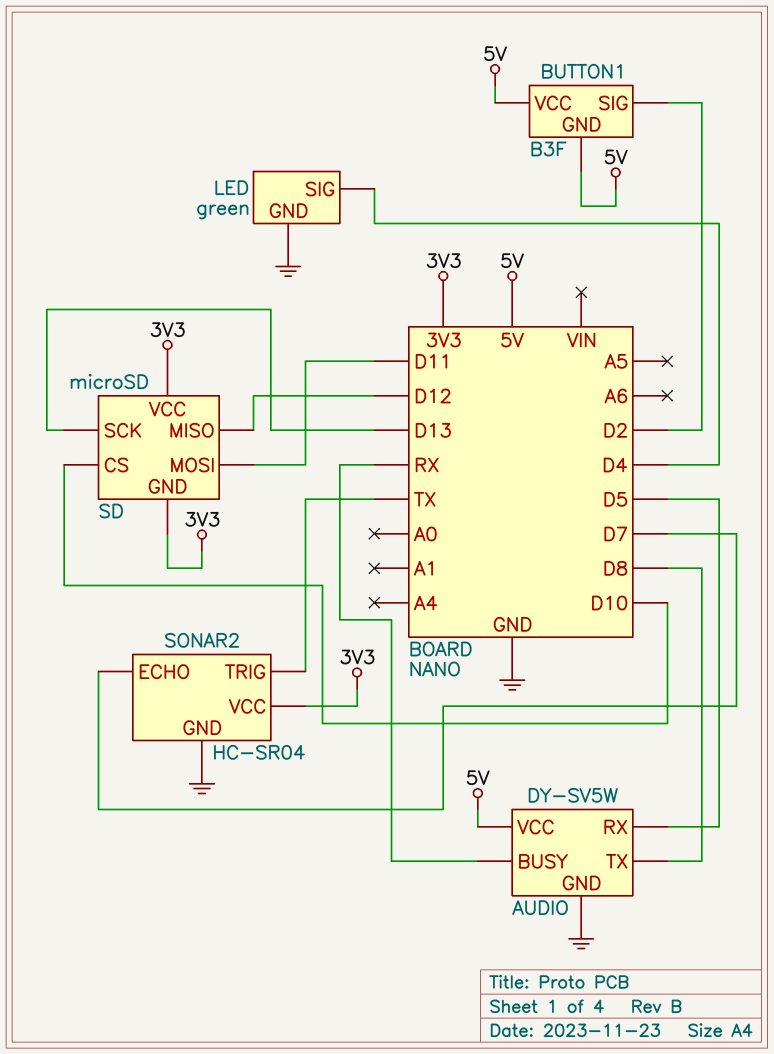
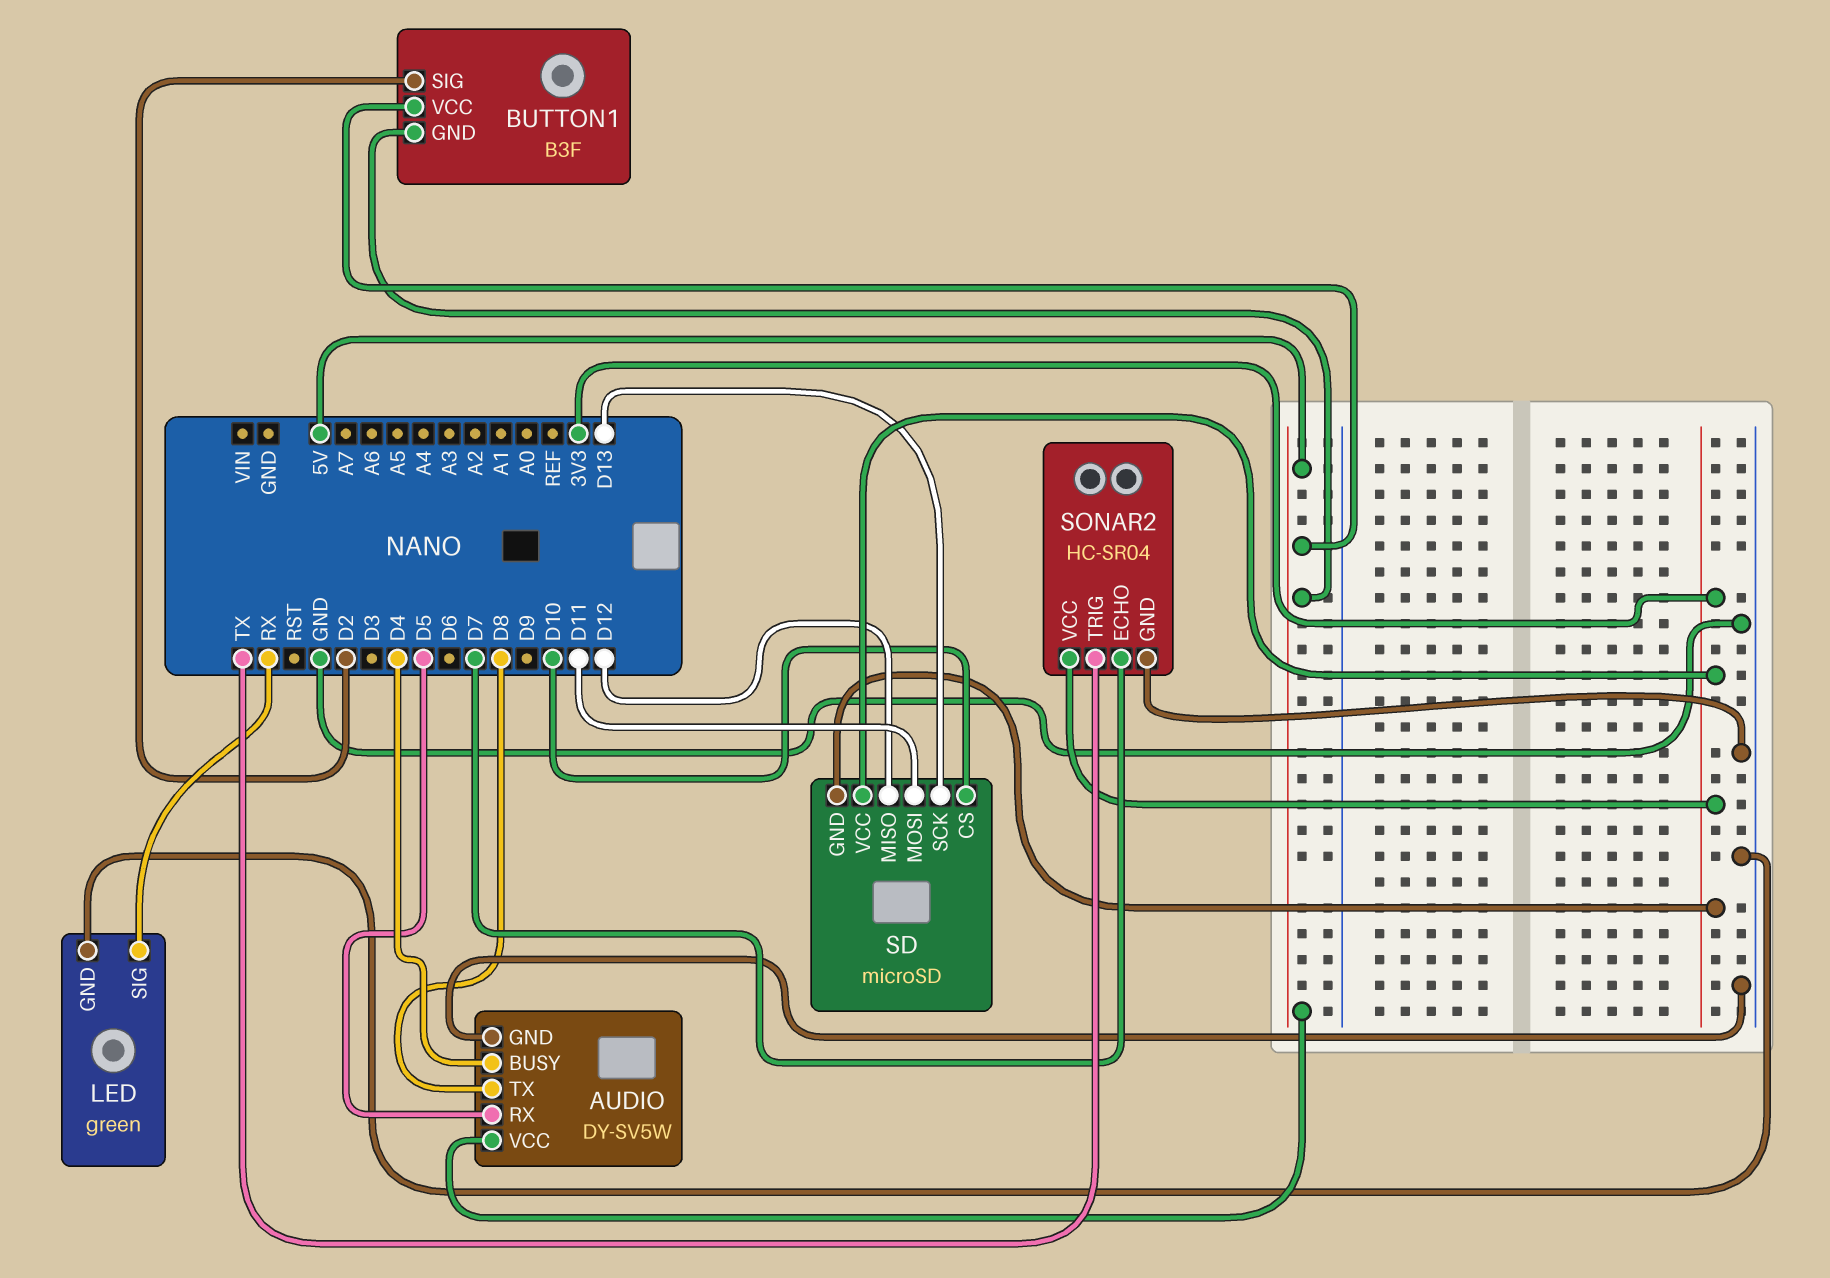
AUDIO pin BUSY: RX -> D4
LED pin SIG: D4 -> RX

